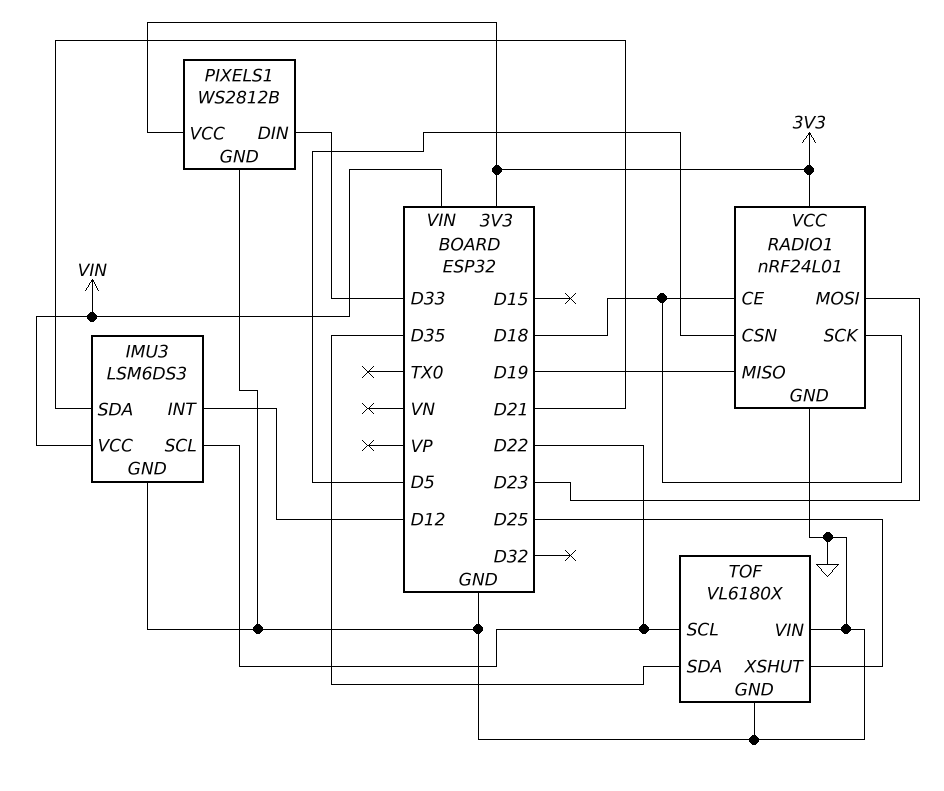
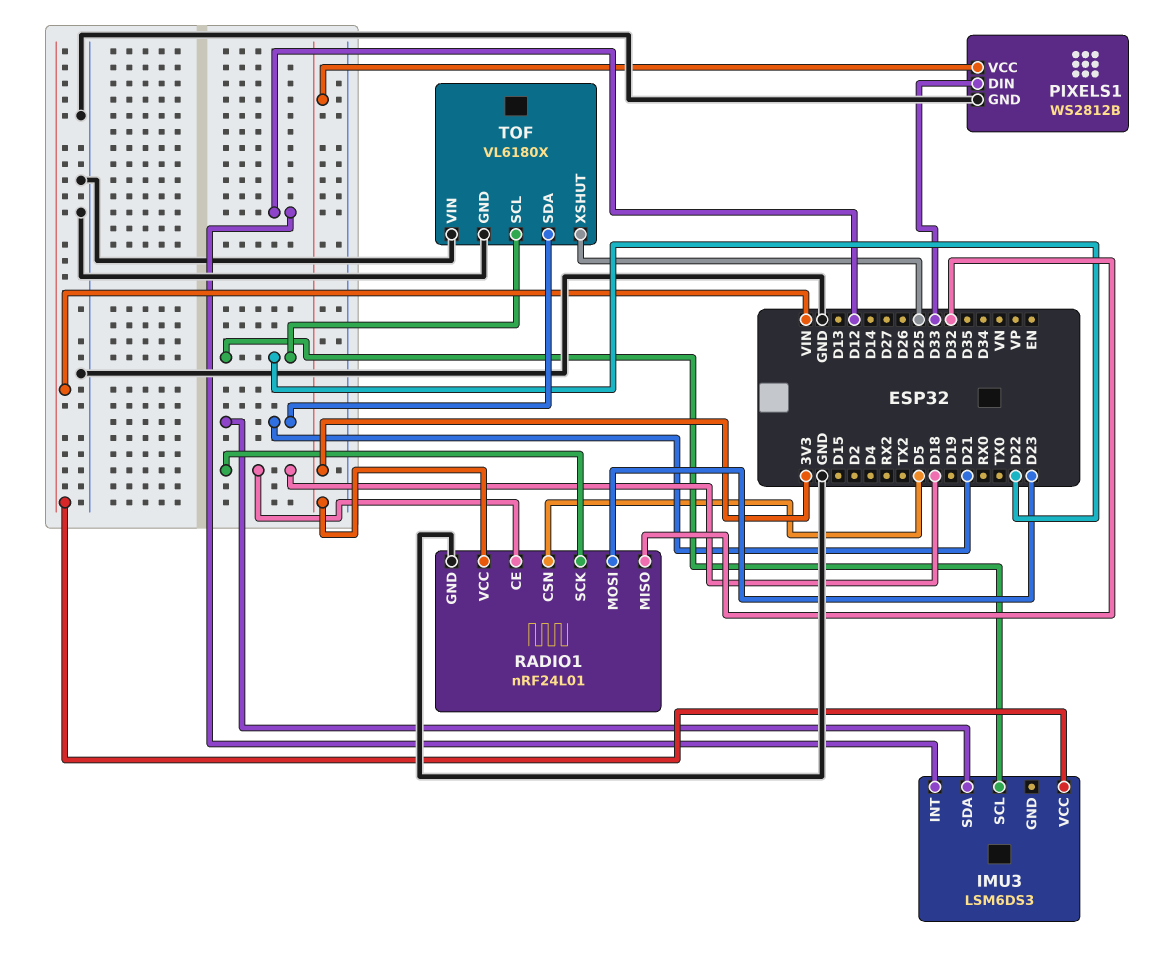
IMU3 pin GND: GND -> none
RADIO1 pin MISO: D19 -> D32
TOF pin SDA: D35 -> D21

